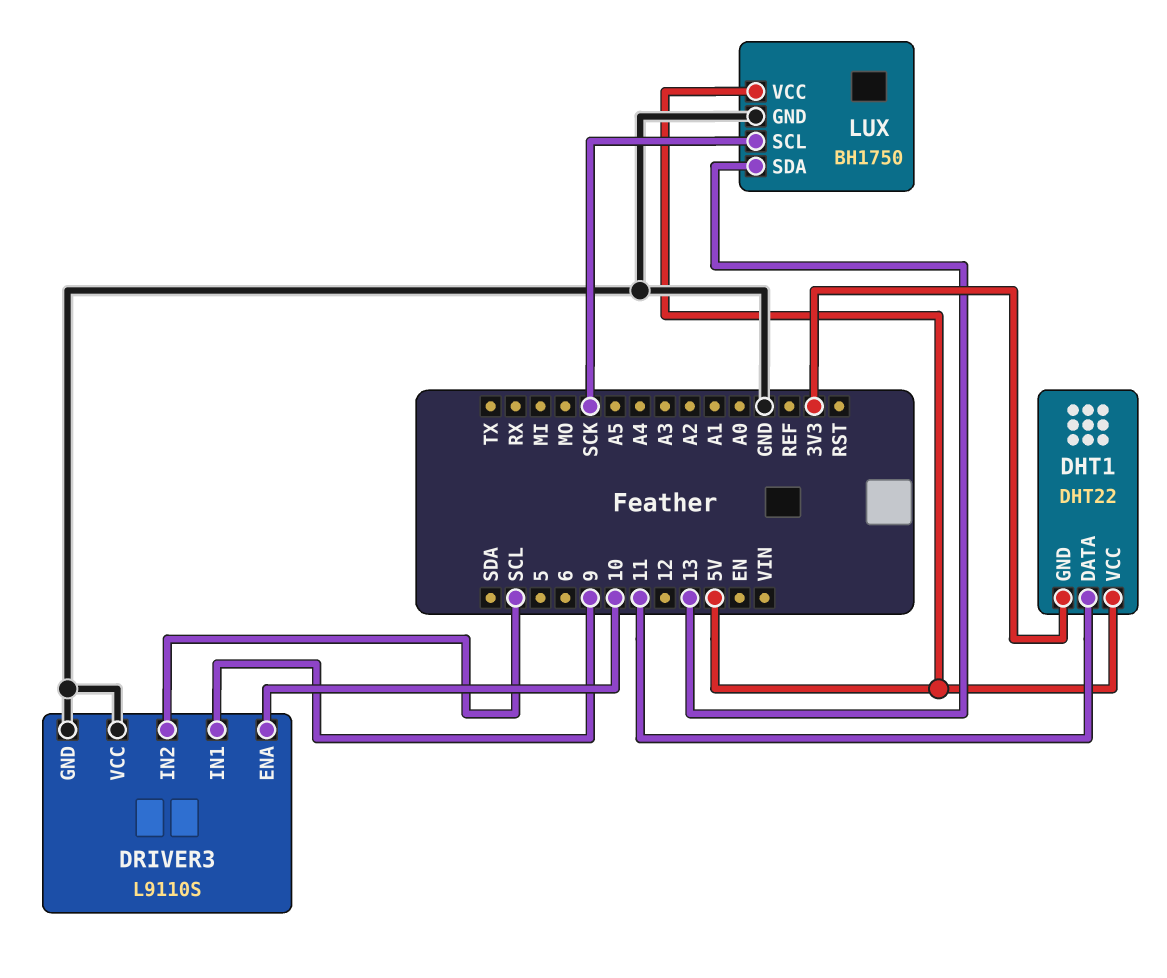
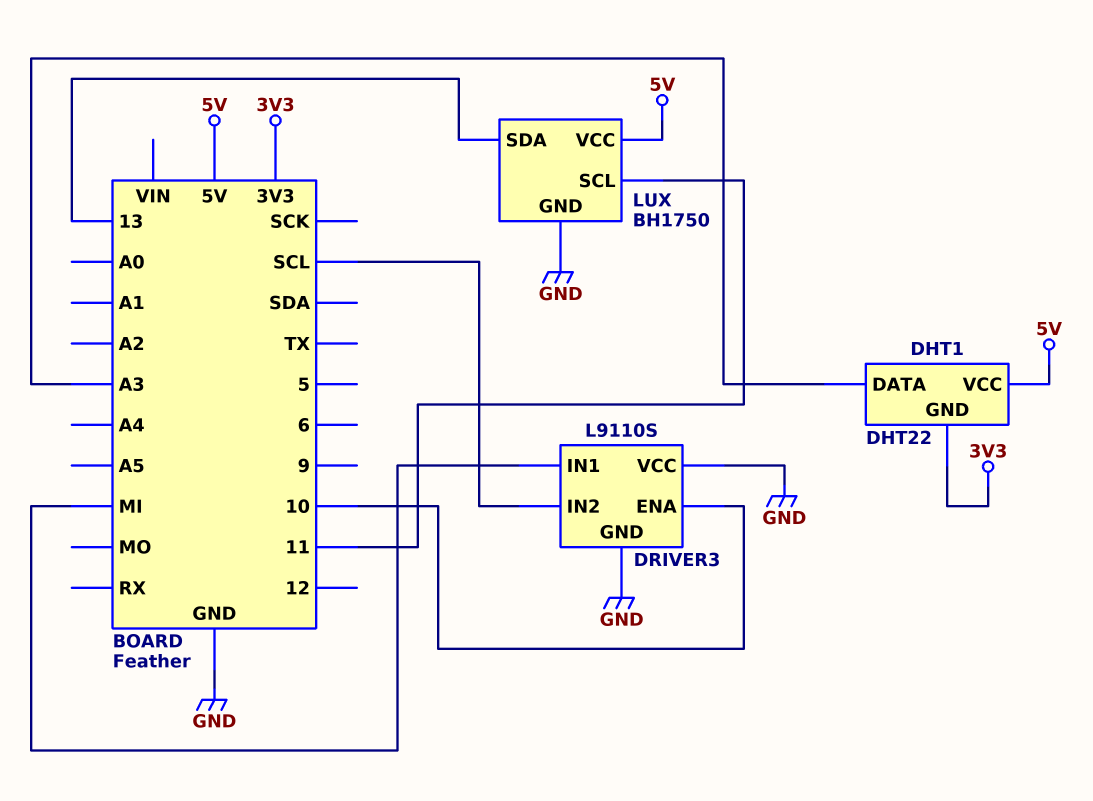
DHT1 pin DATA: 11 -> A3
DRIVER3 pin IN1: 9 -> MI
LUX pin SCL: SCK -> 11

